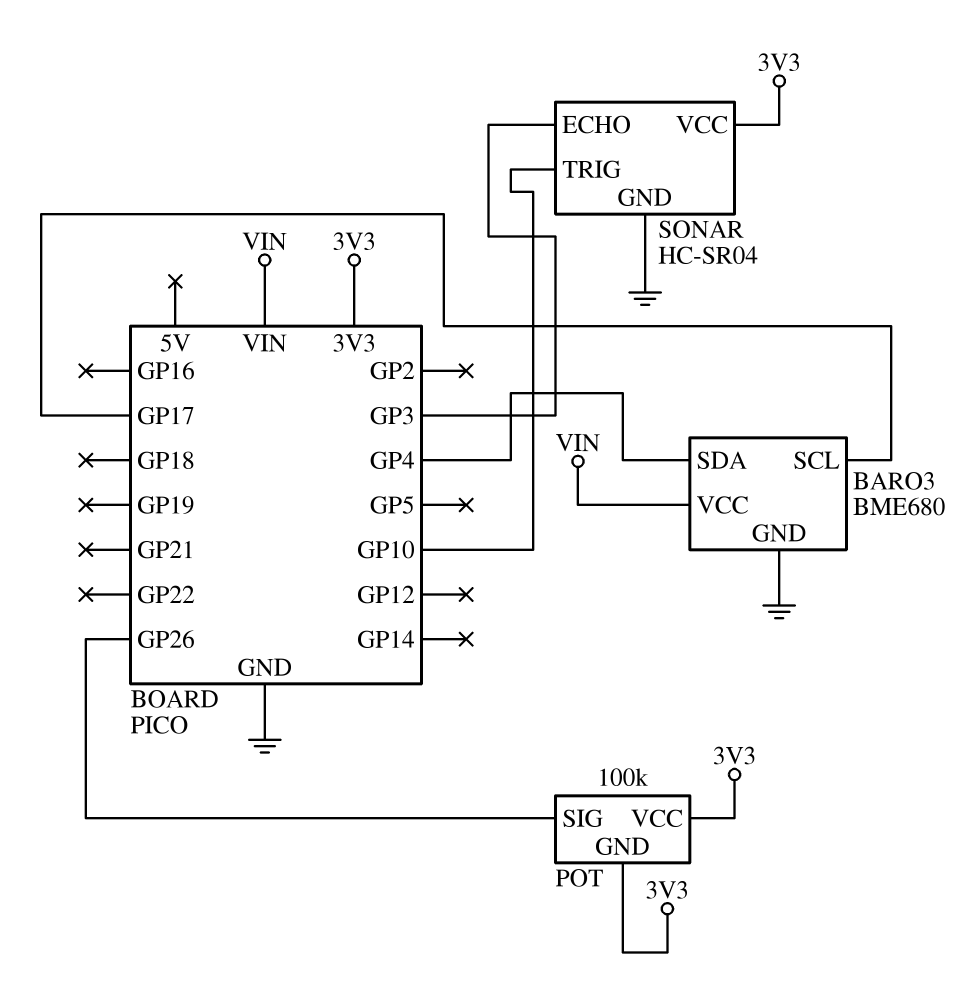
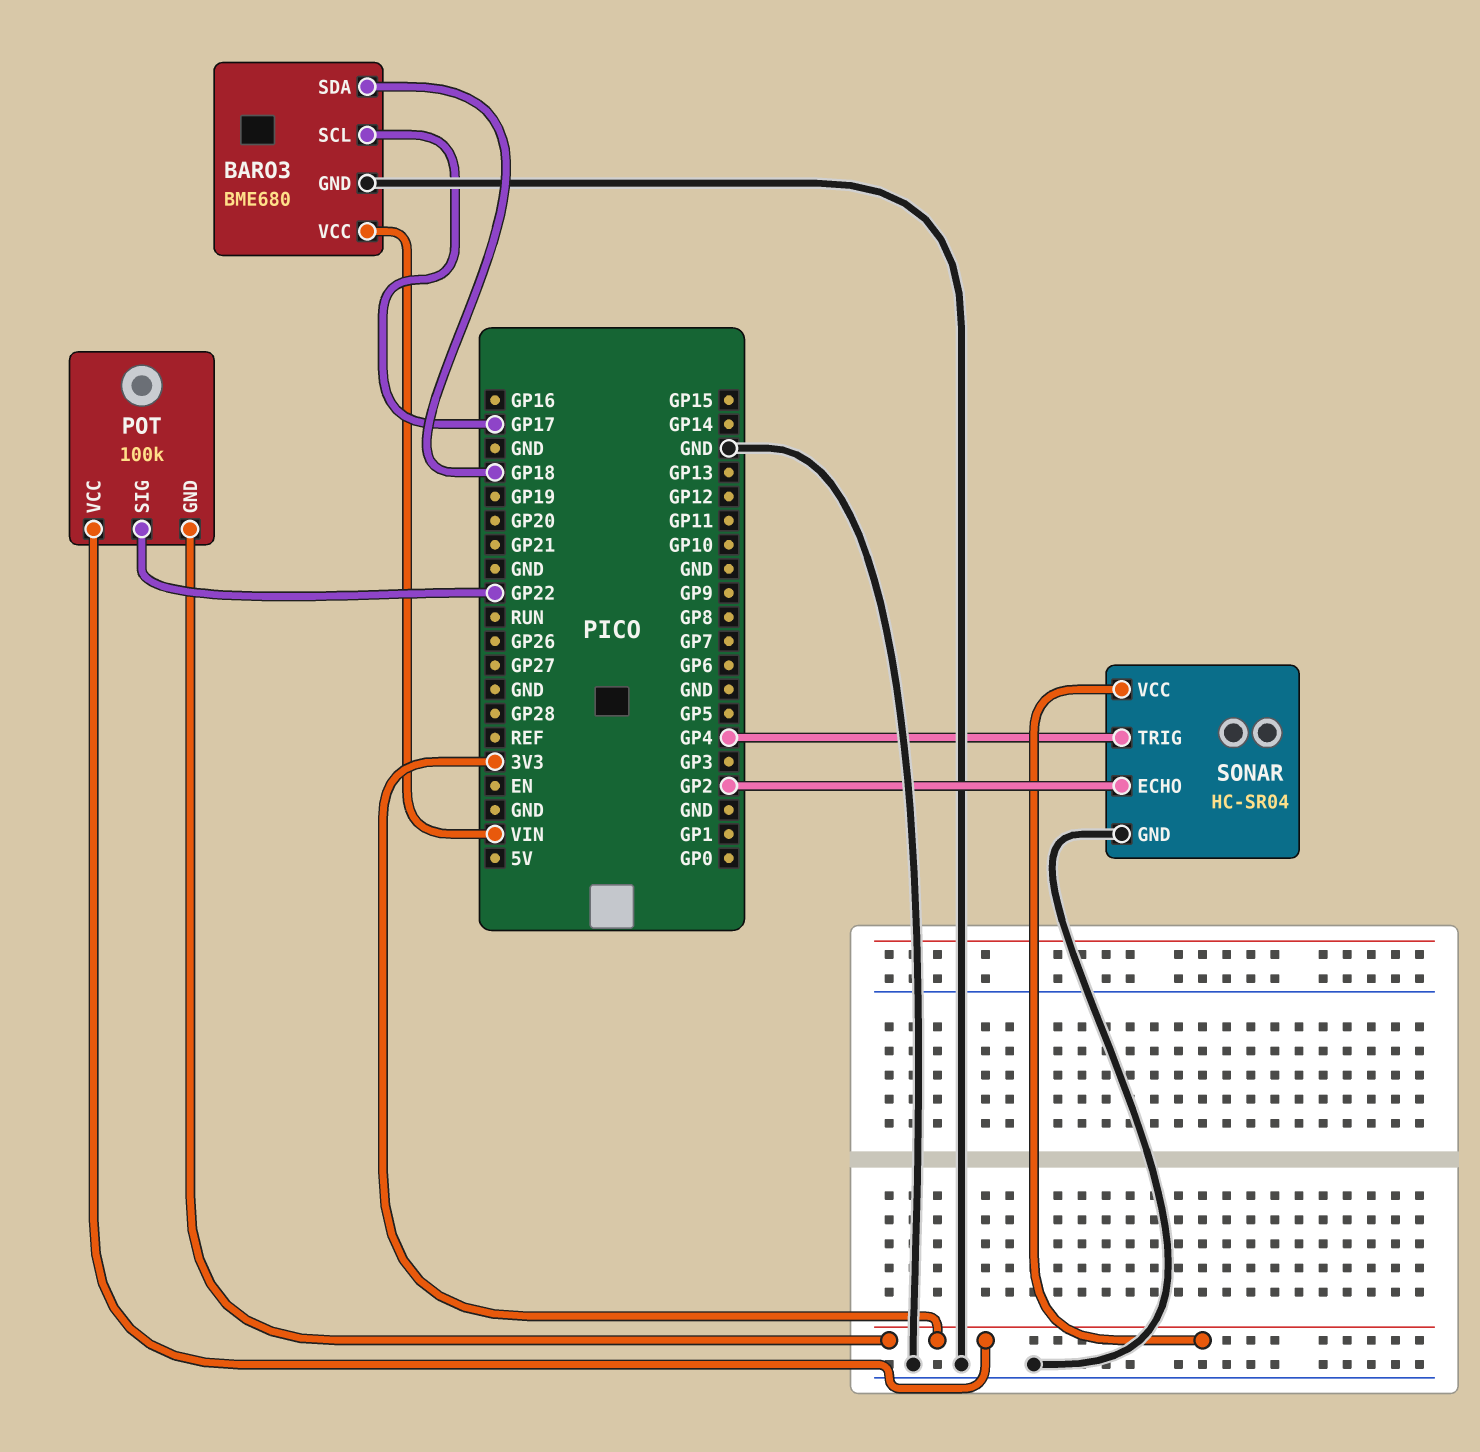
BARO3 pin SDA: GP4 -> GP18
POT pin SIG: GP26 -> GP22
SONAR pin ECHO: GP3 -> GP2
SONAR pin TRIG: GP10 -> GP4

